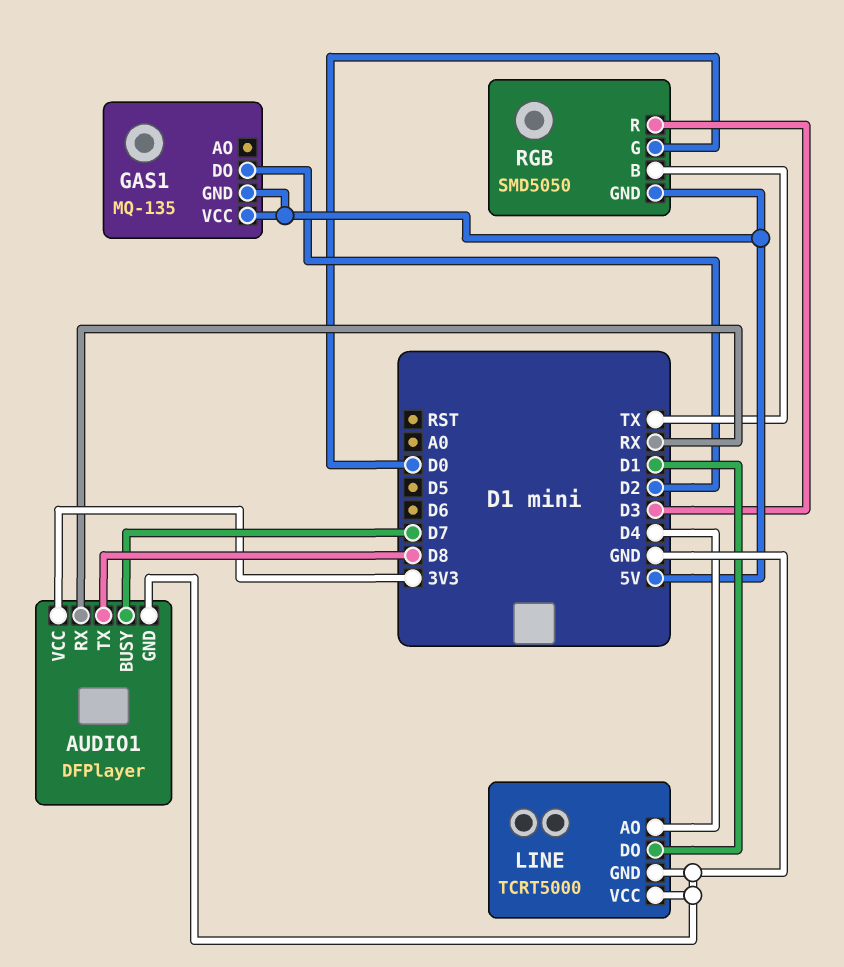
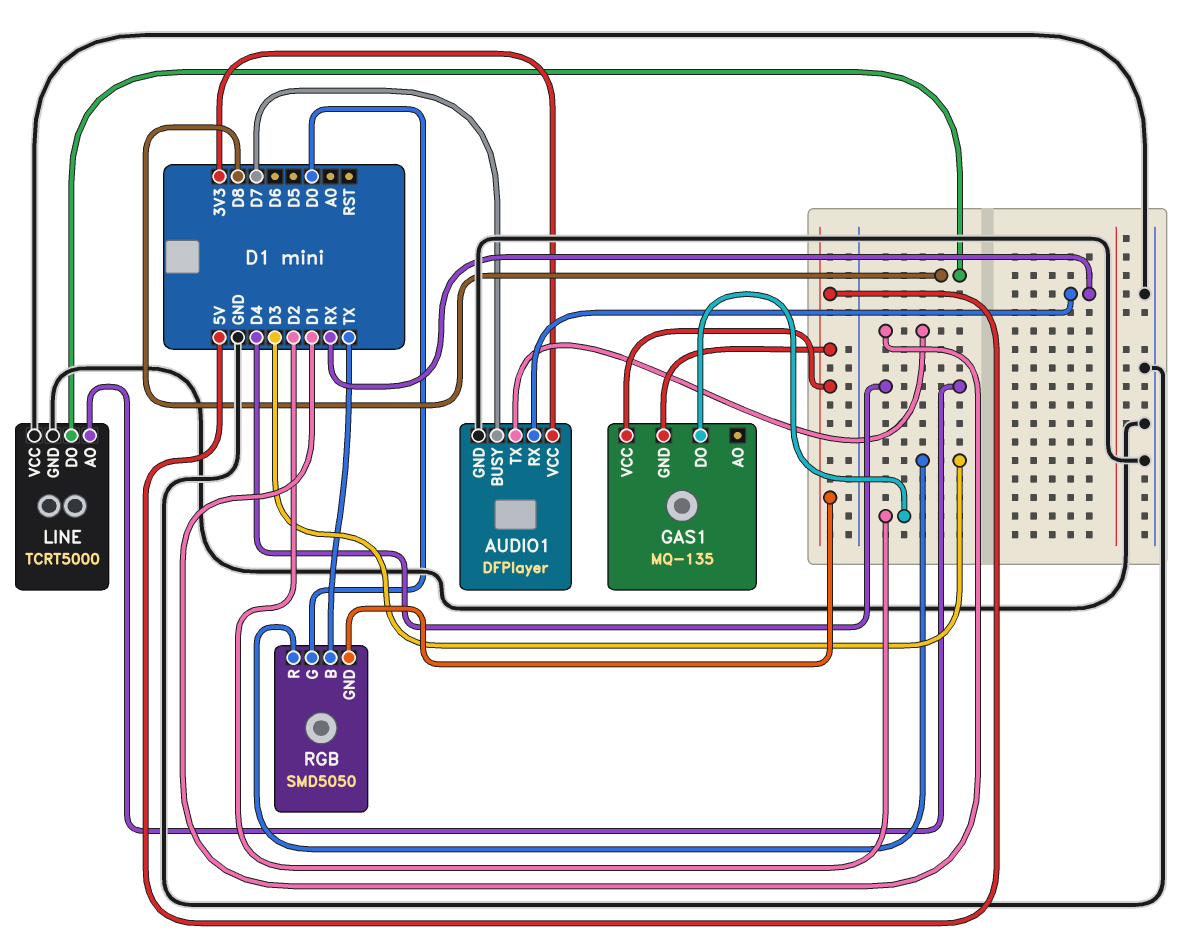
AUDIO1 pin TX: D8 -> D1
LINE pin DO: D1 -> D8

